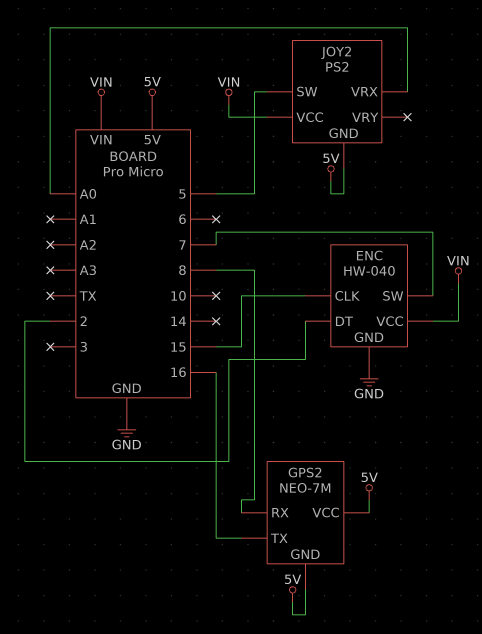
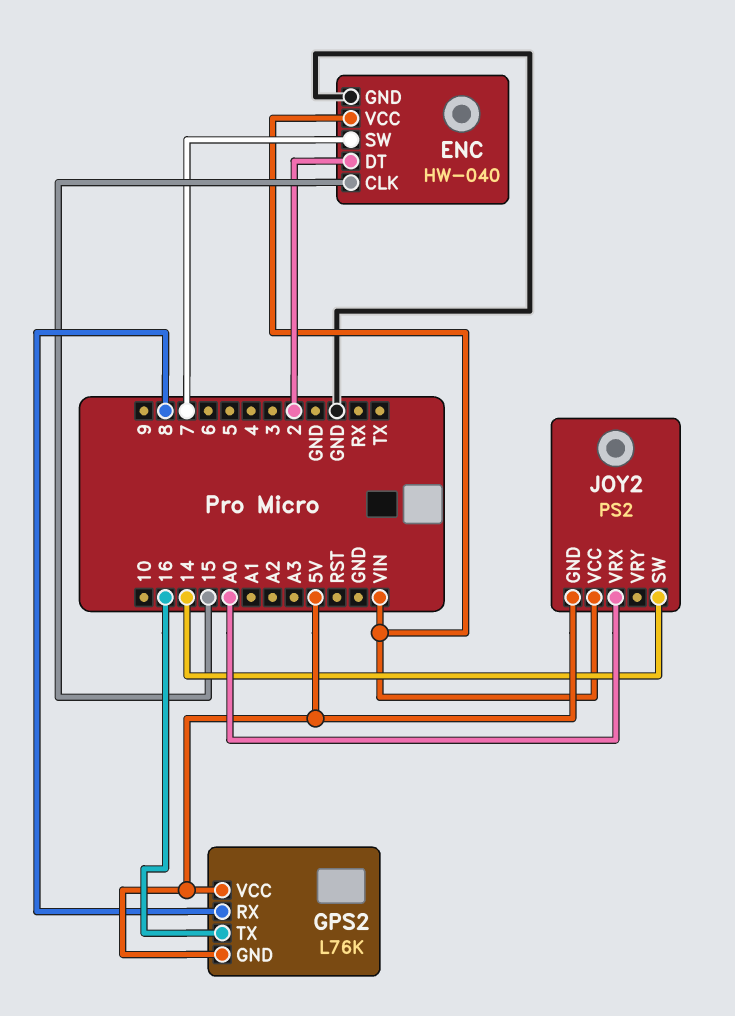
GPS2: NEO-7M -> L76K
JOY2 pin SW: 5 -> 14

